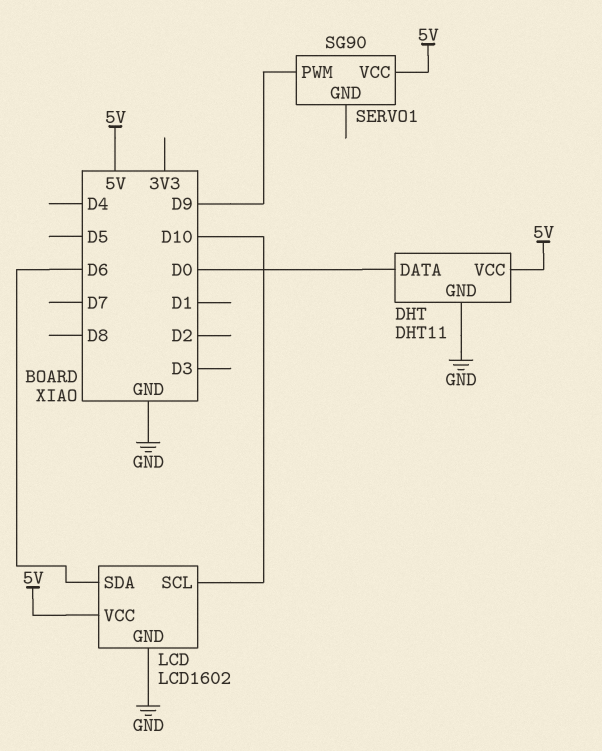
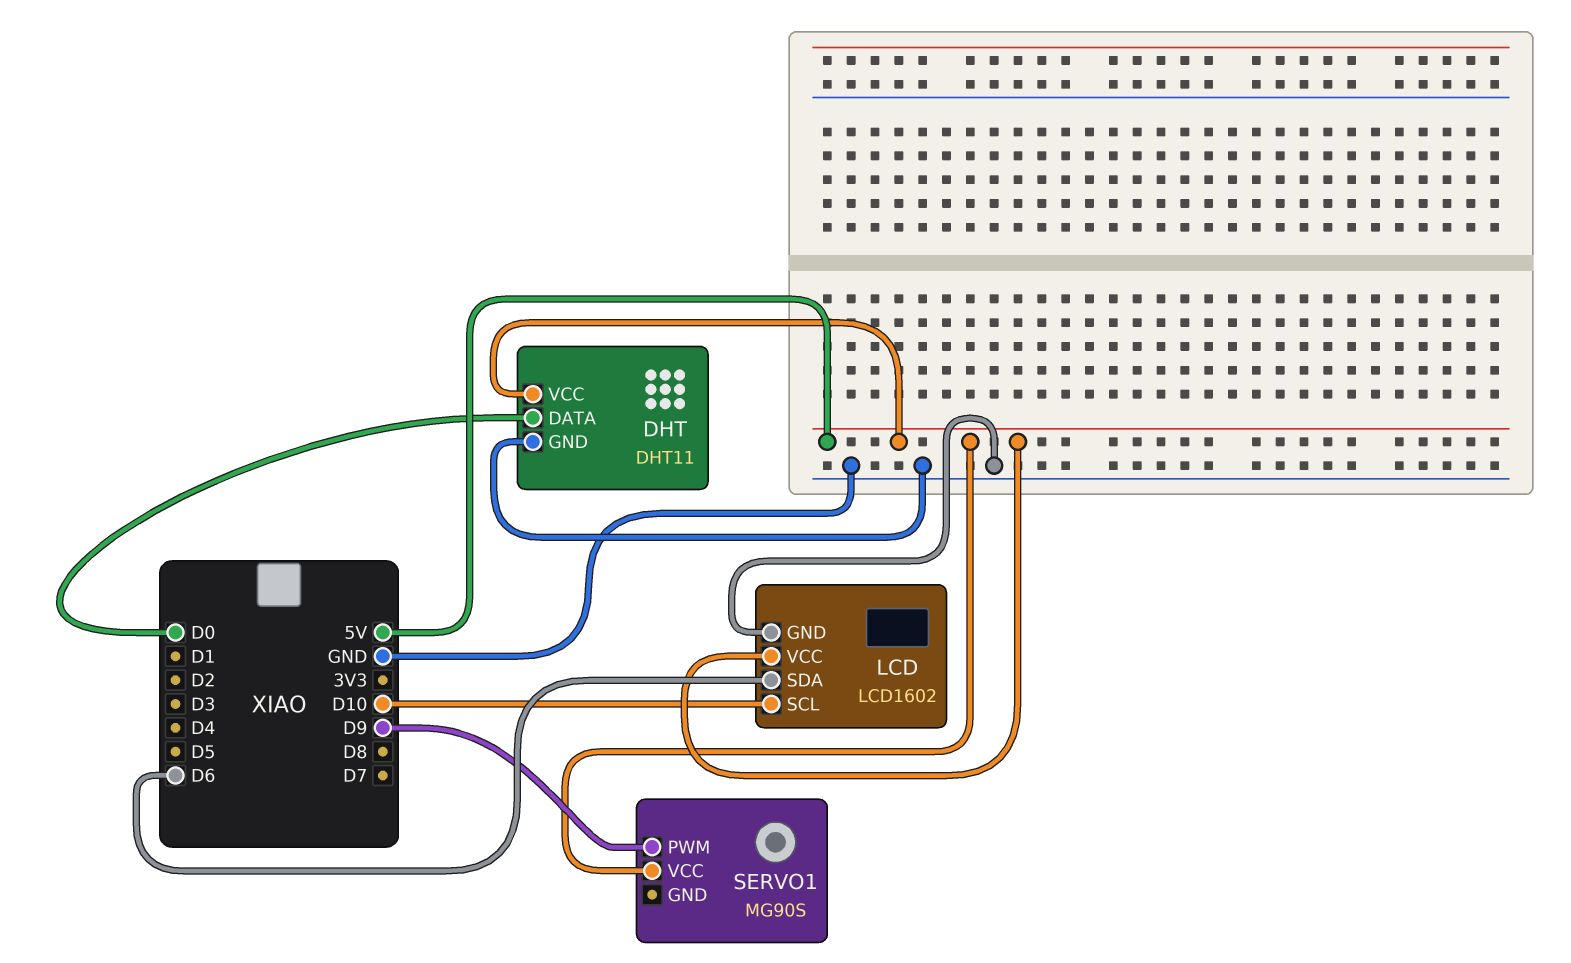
SERVO1: SG90 -> MG90S

